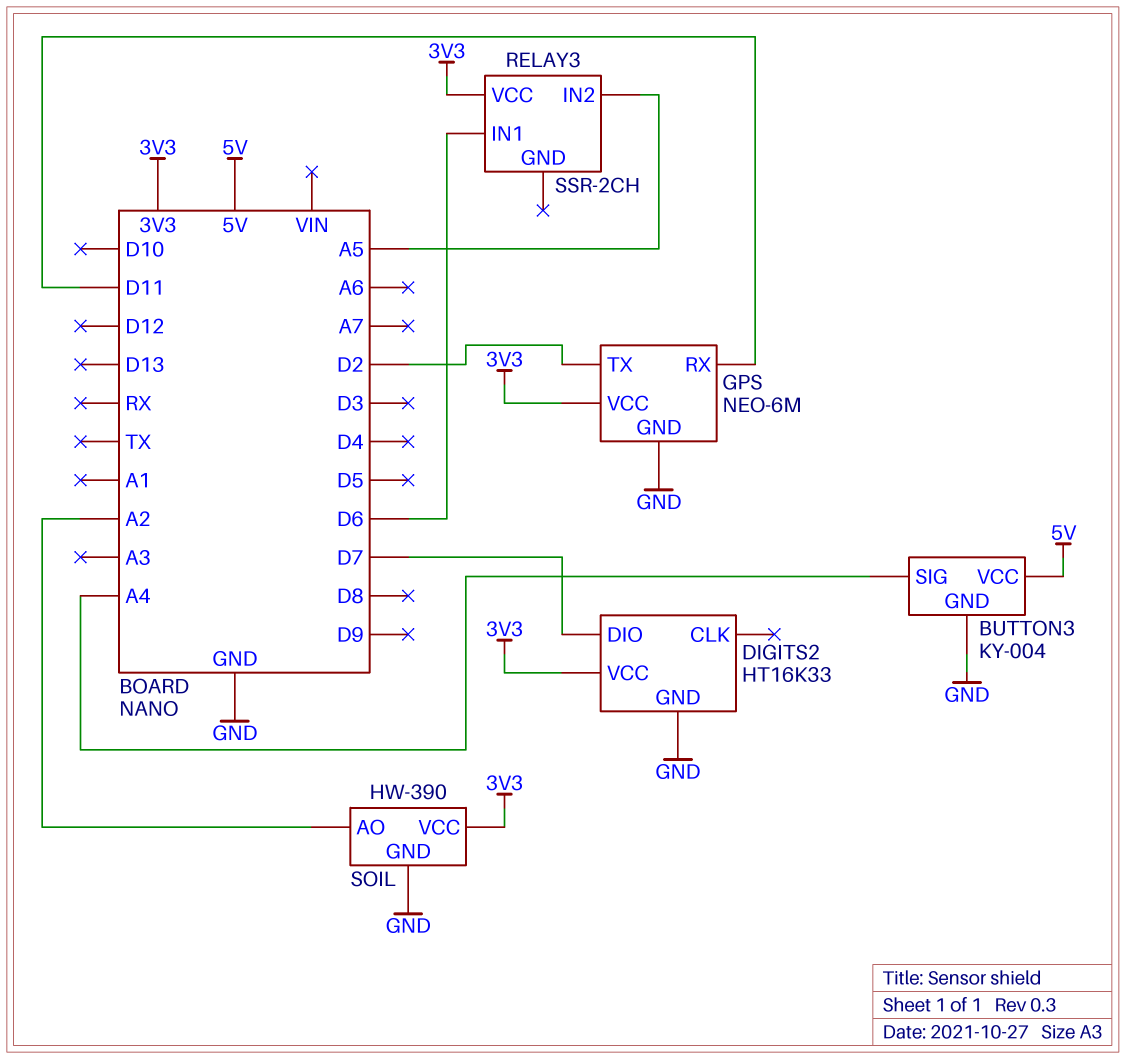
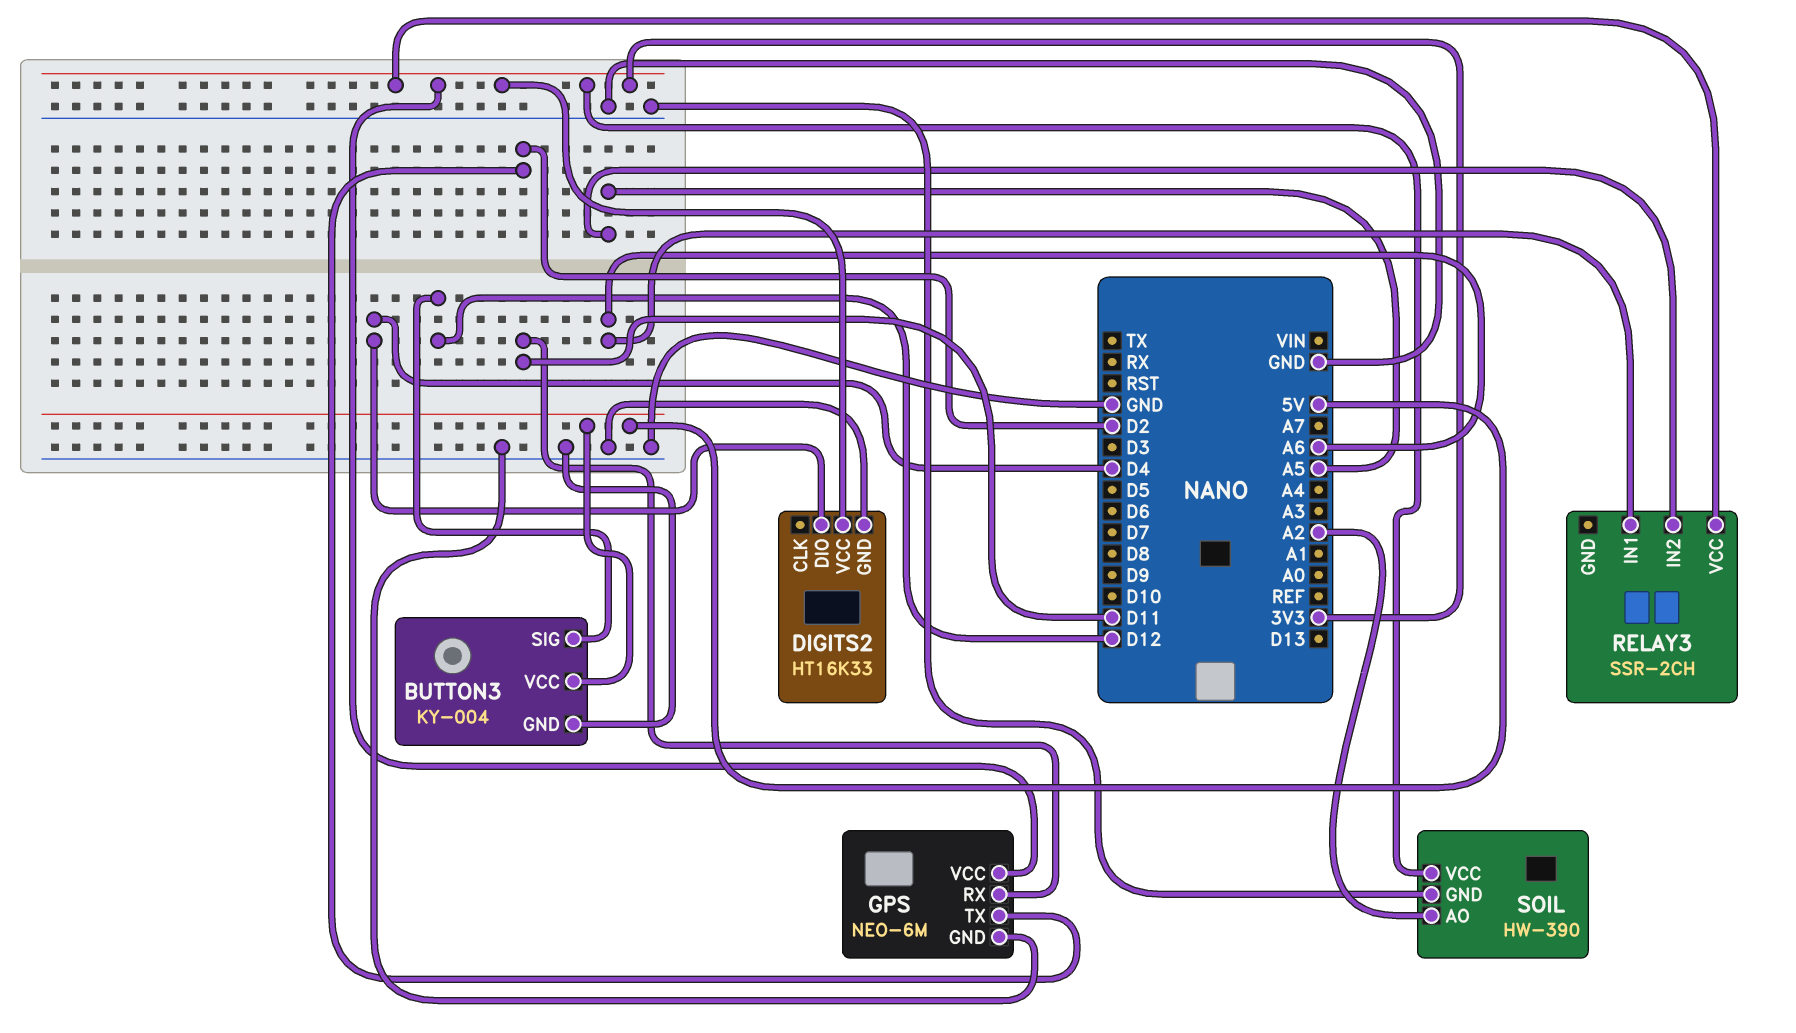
BUTTON3 pin SIG: A4 -> D12
DIGITS2 pin DIO: D7 -> D4
RELAY3 pin IN1: D6 -> A6

